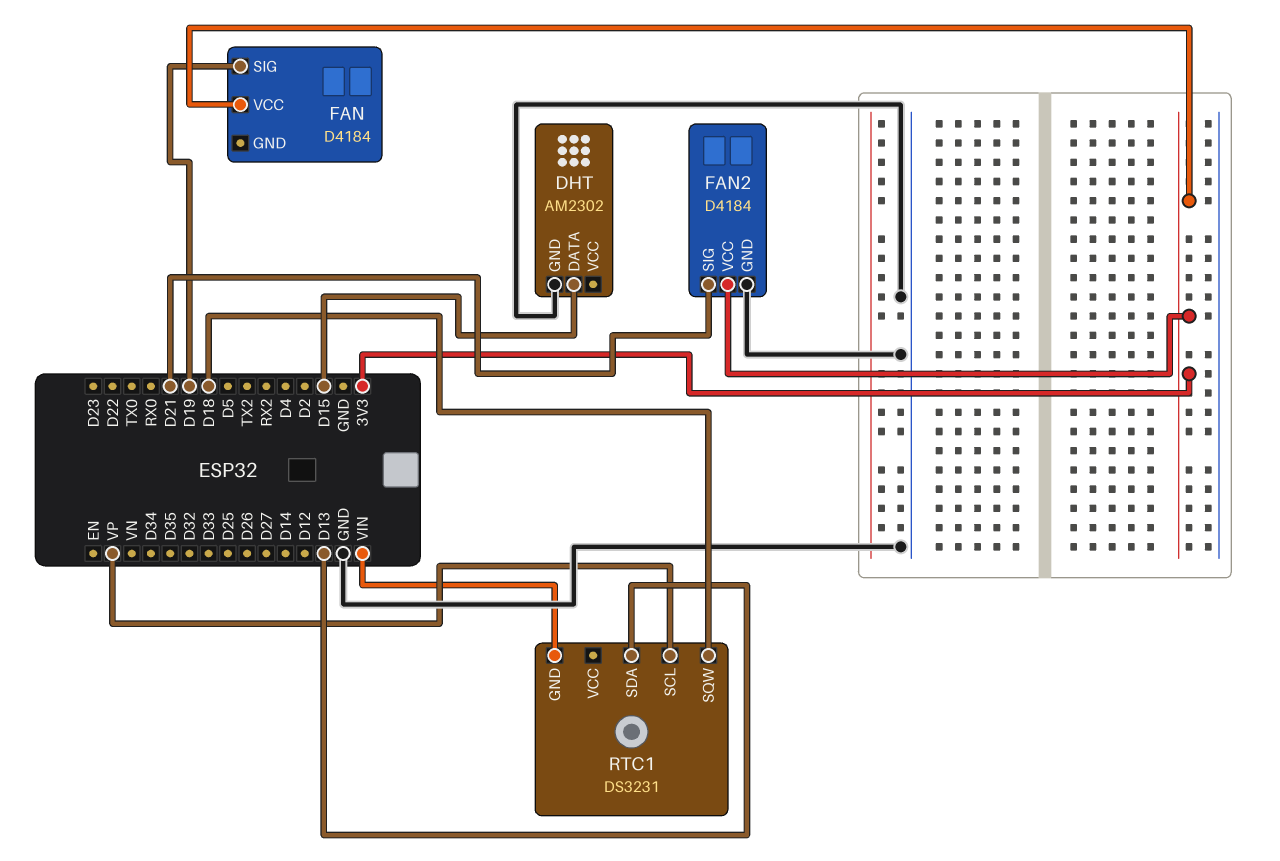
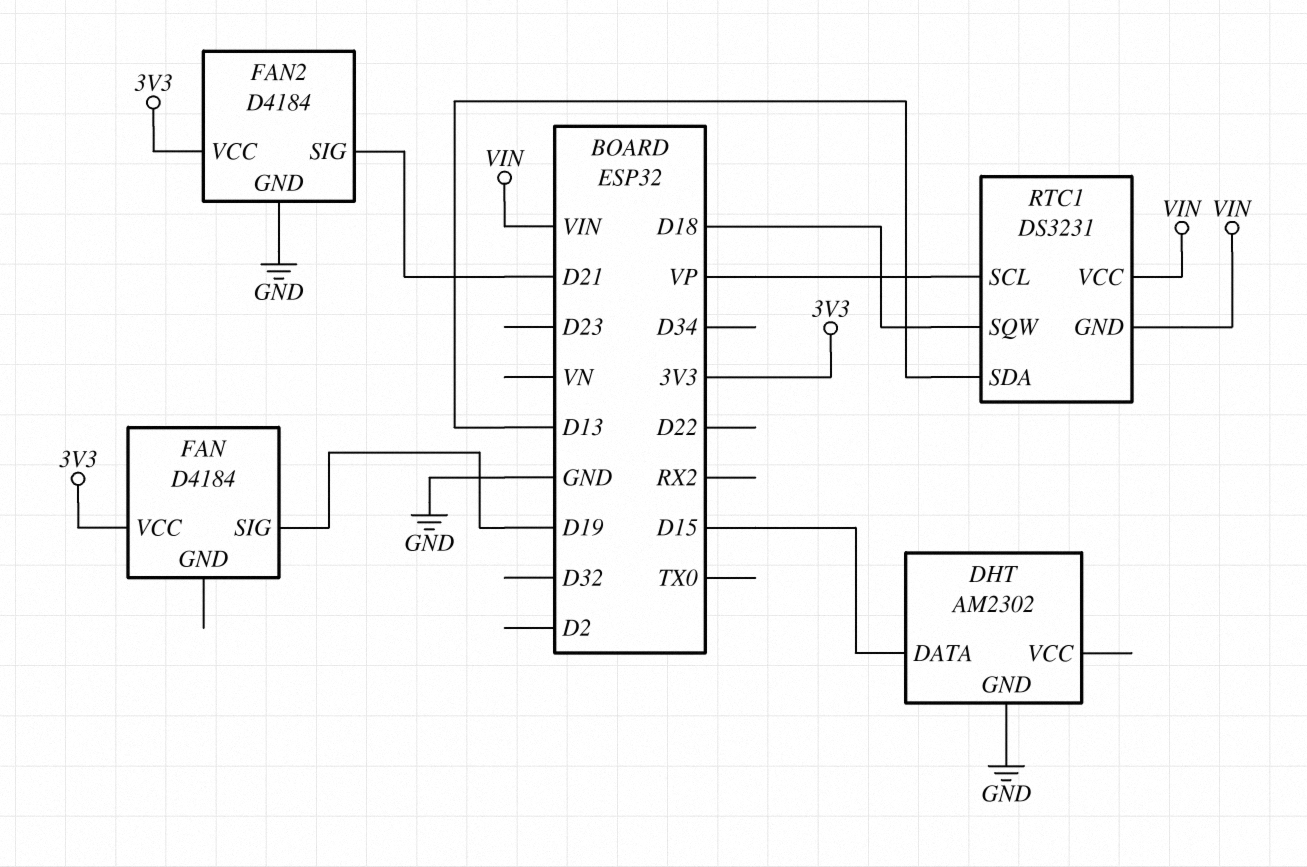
RTC1 pin VCC: none -> VIN

